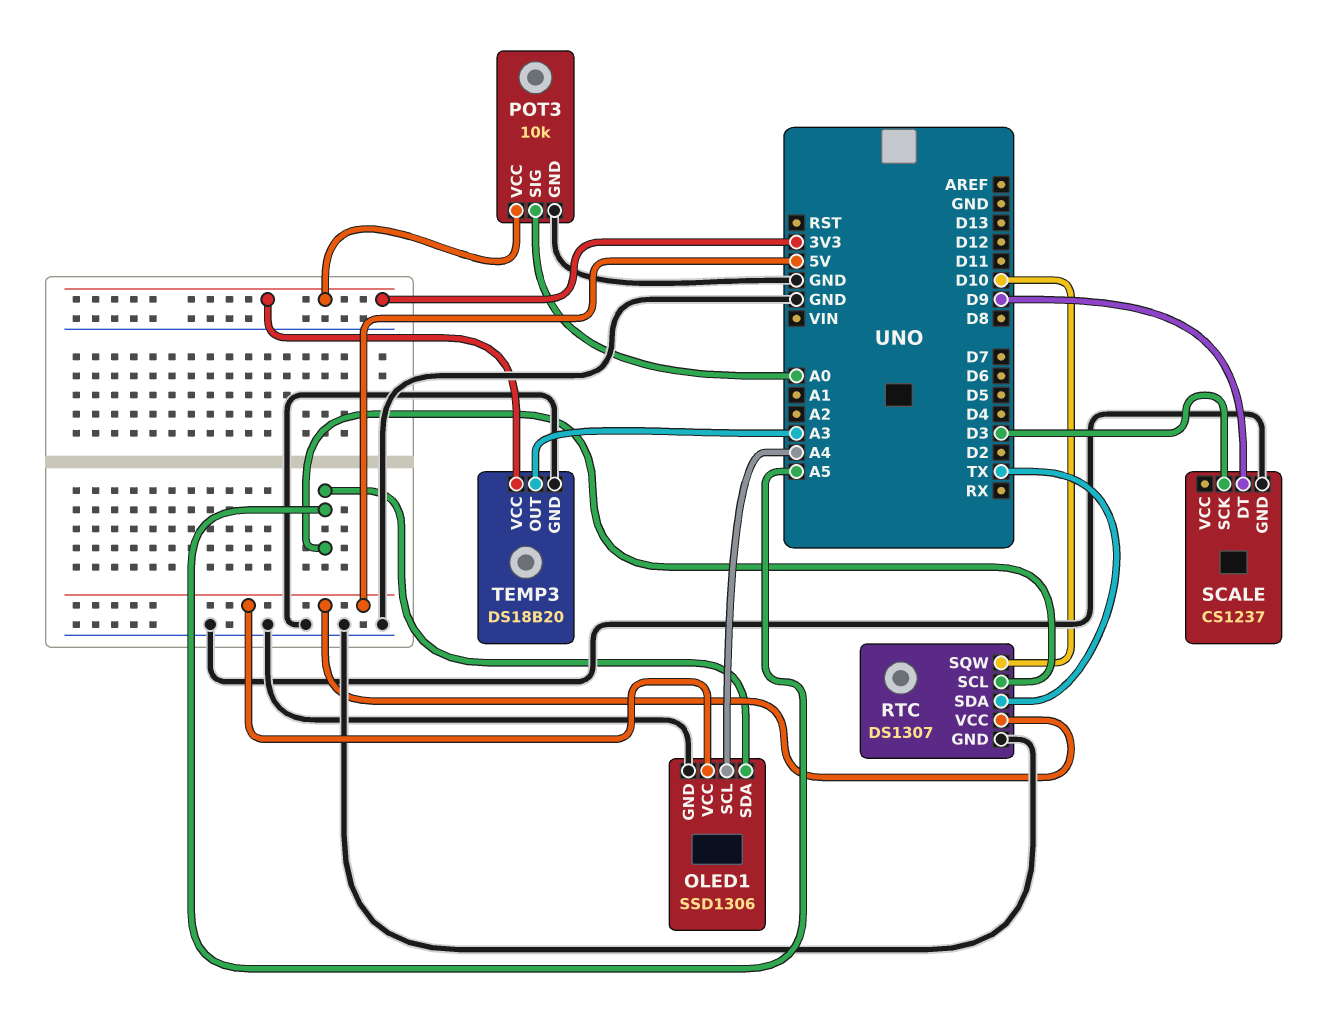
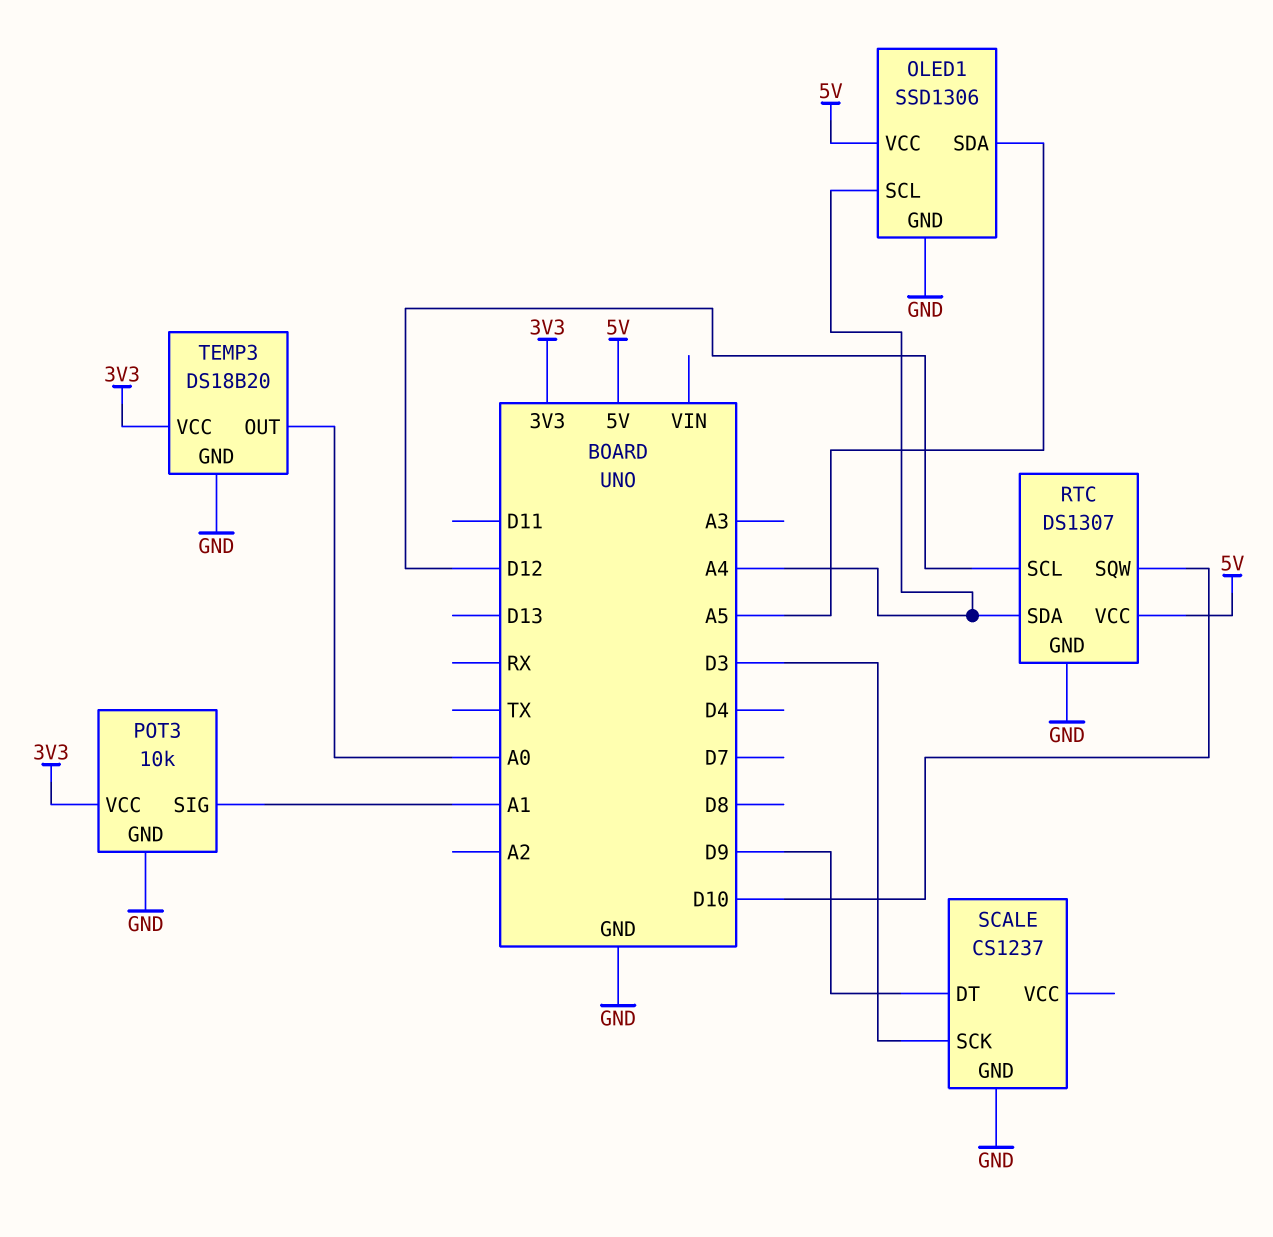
POT3 pin SIG: A0 -> A1
RTC pin SCL: A5 -> D12
RTC pin SDA: TX -> A4
TEMP3 pin OUT: A3 -> A0

